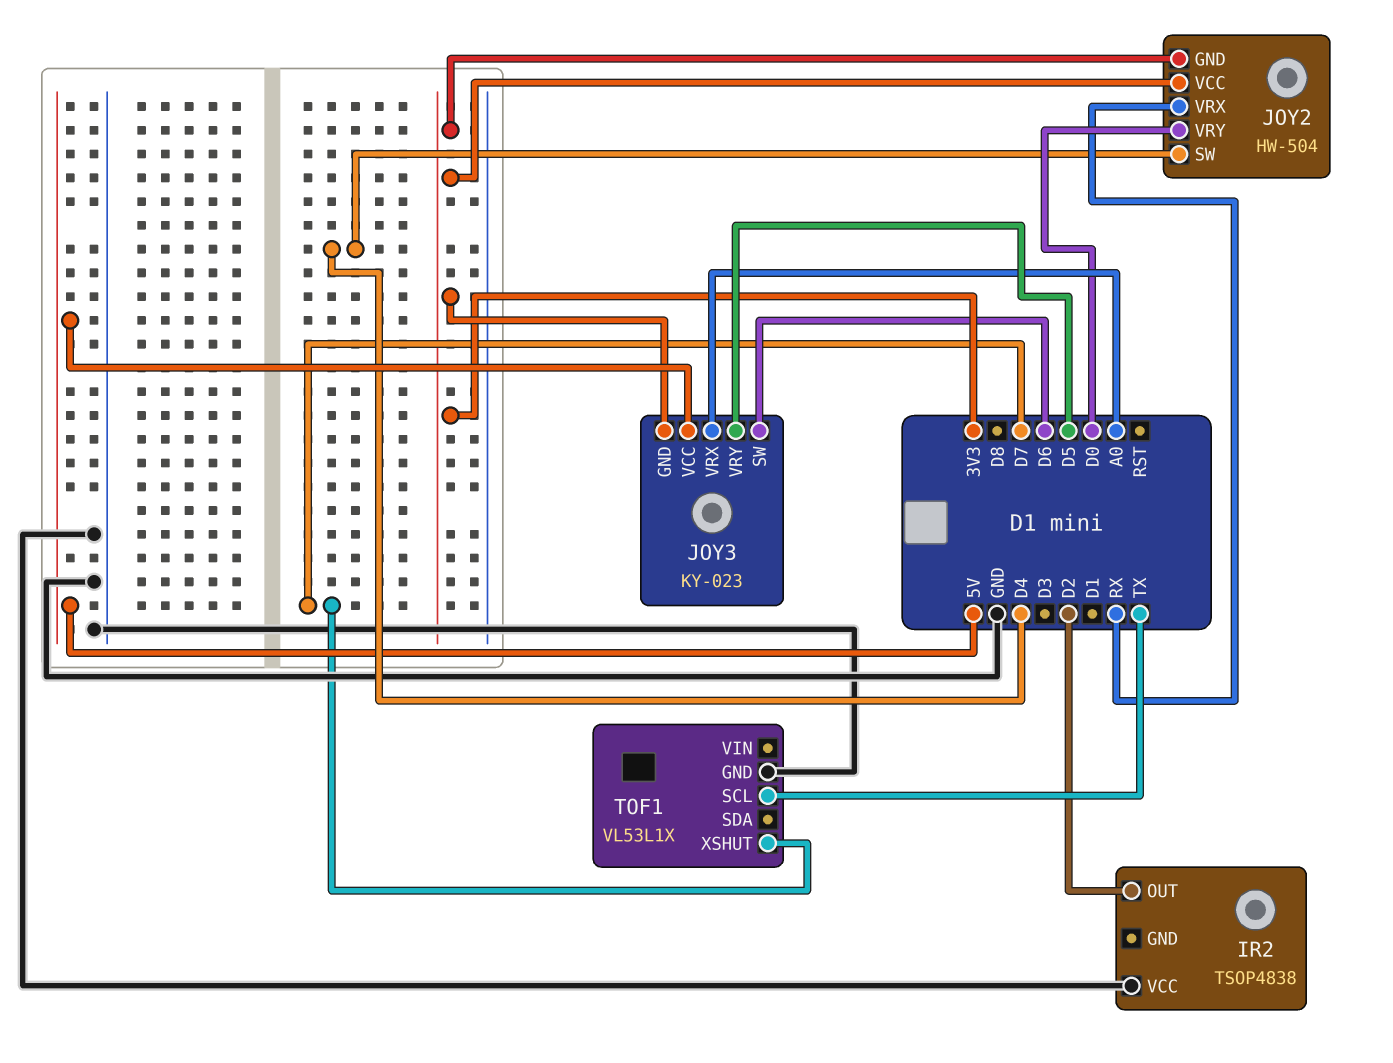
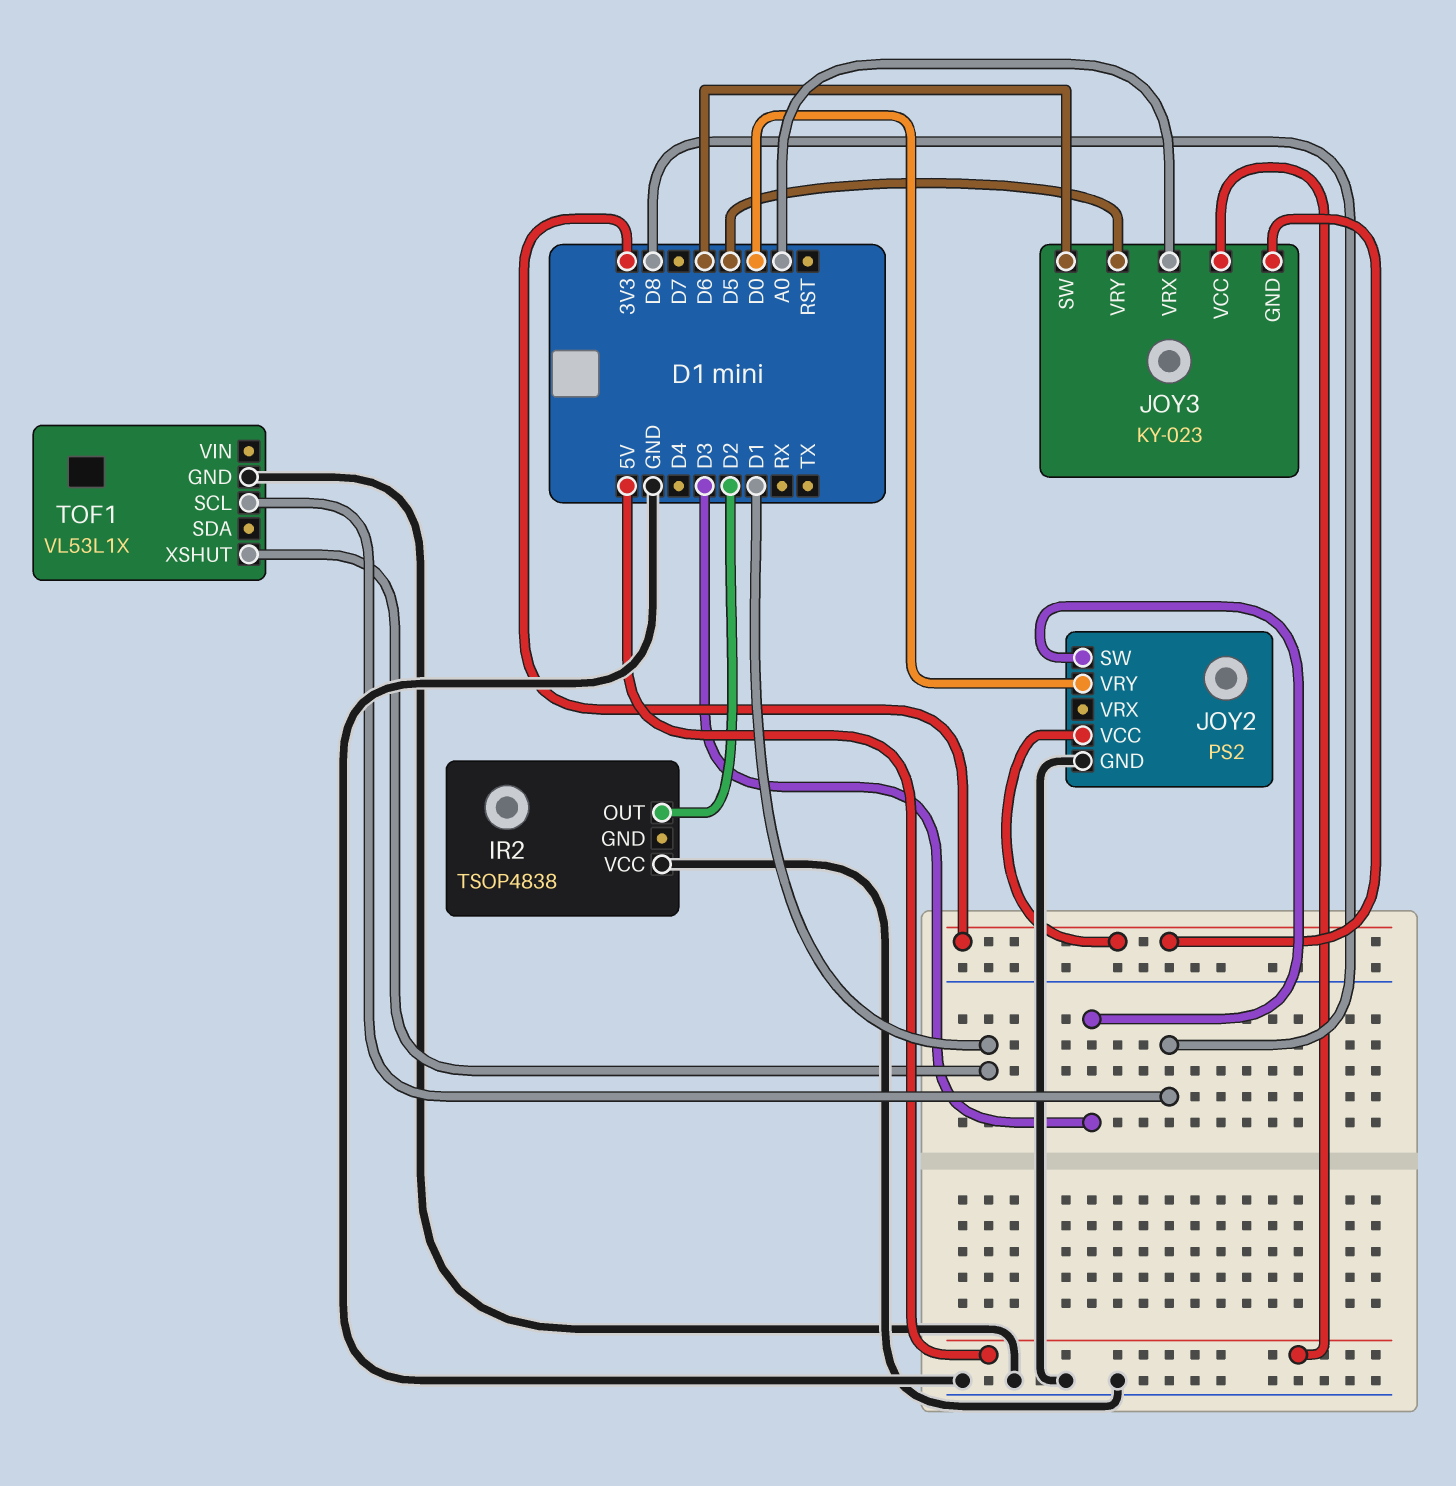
JOY2: HW-504 -> PS2
JOY2 pin GND: 3V3 -> GND
JOY2 pin SW: D4 -> D3
JOY2 pin VRX: RX -> none
TOF1 pin SCL: TX -> D8
TOF1 pin XSHUT: D7 -> D1

